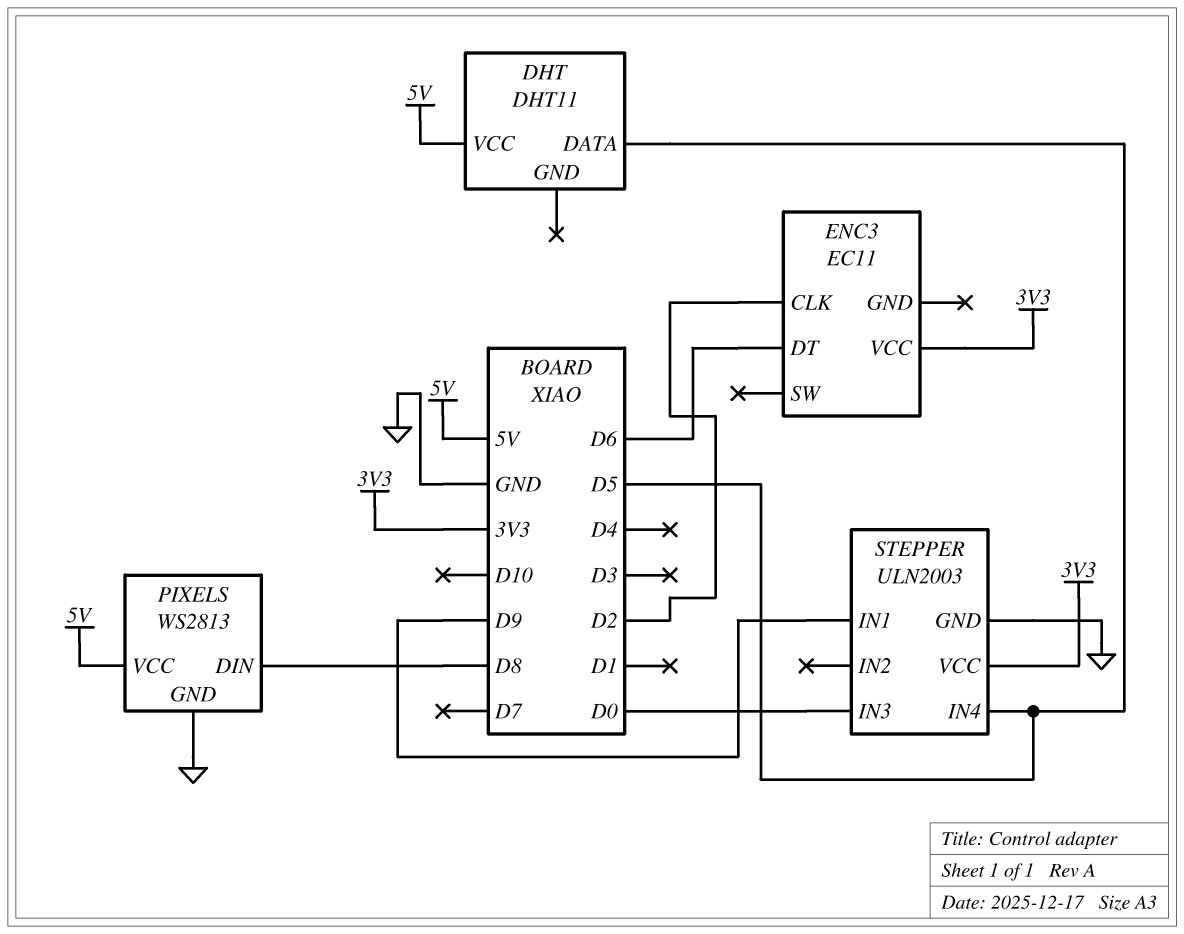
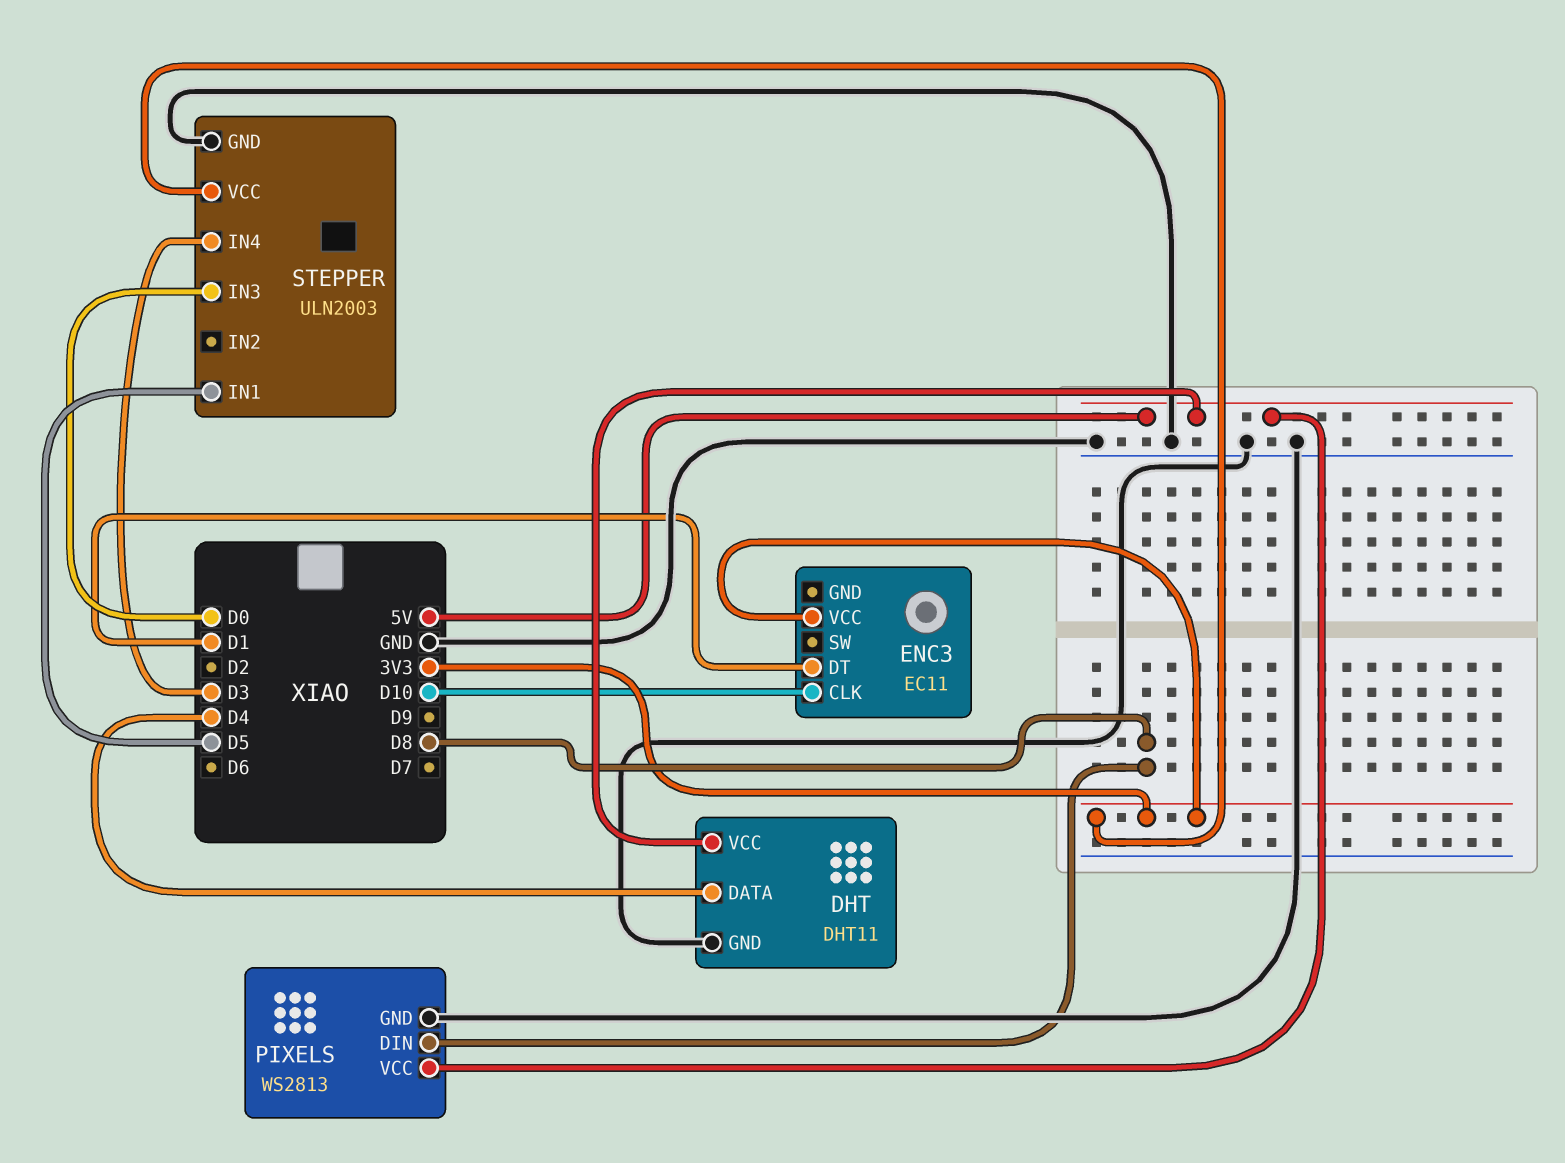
DHT pin DATA: D5 -> D4
DHT pin GND: none -> GND
ENC3 pin CLK: D2 -> D10
ENC3 pin DT: D6 -> D1
STEPPER pin IN1: D9 -> D5
STEPPER pin IN4: D5 -> D3

